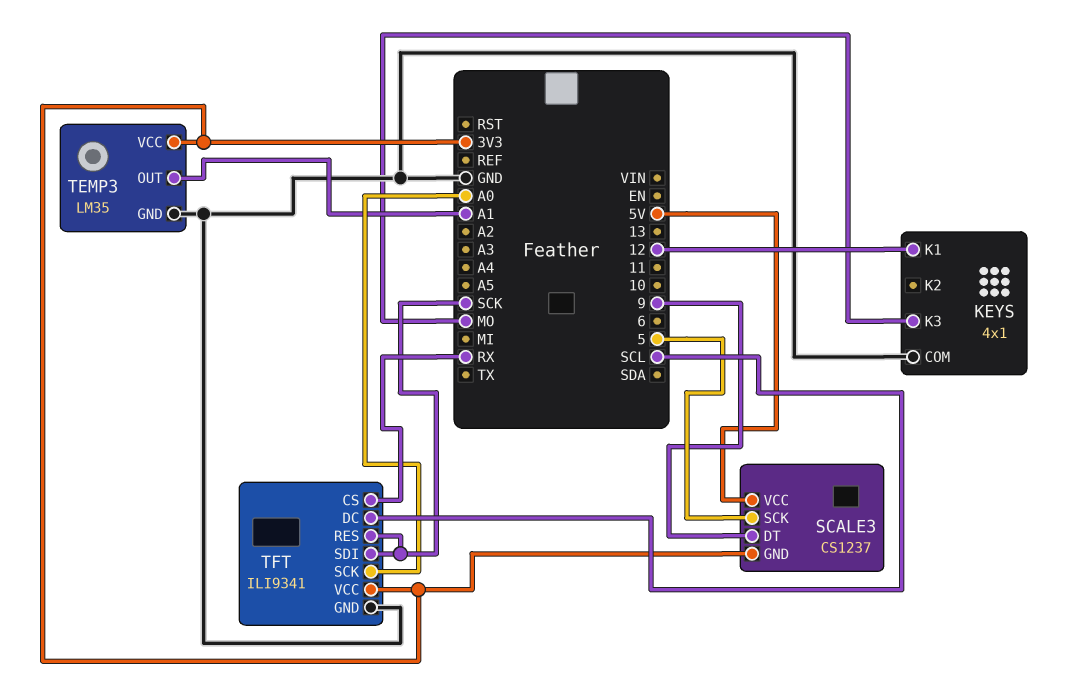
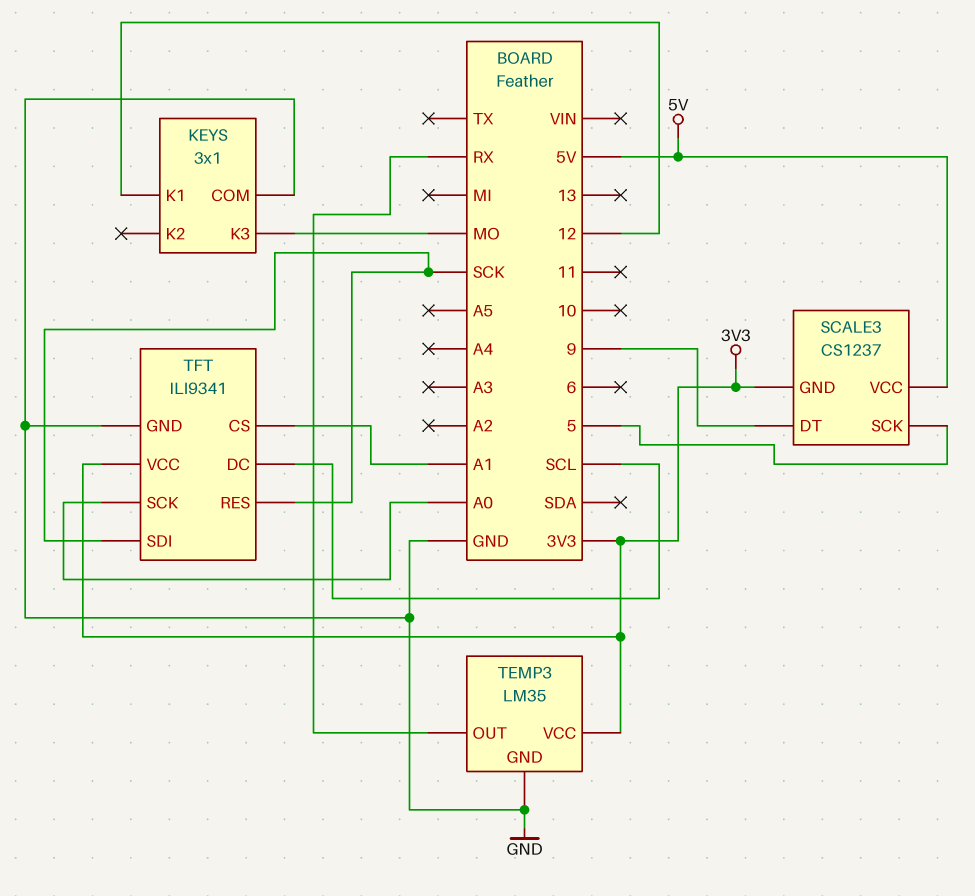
KEYS: 4x1 -> 3x1
TEMP3 pin OUT: A1 -> RX
TFT pin CS: RX -> A1

